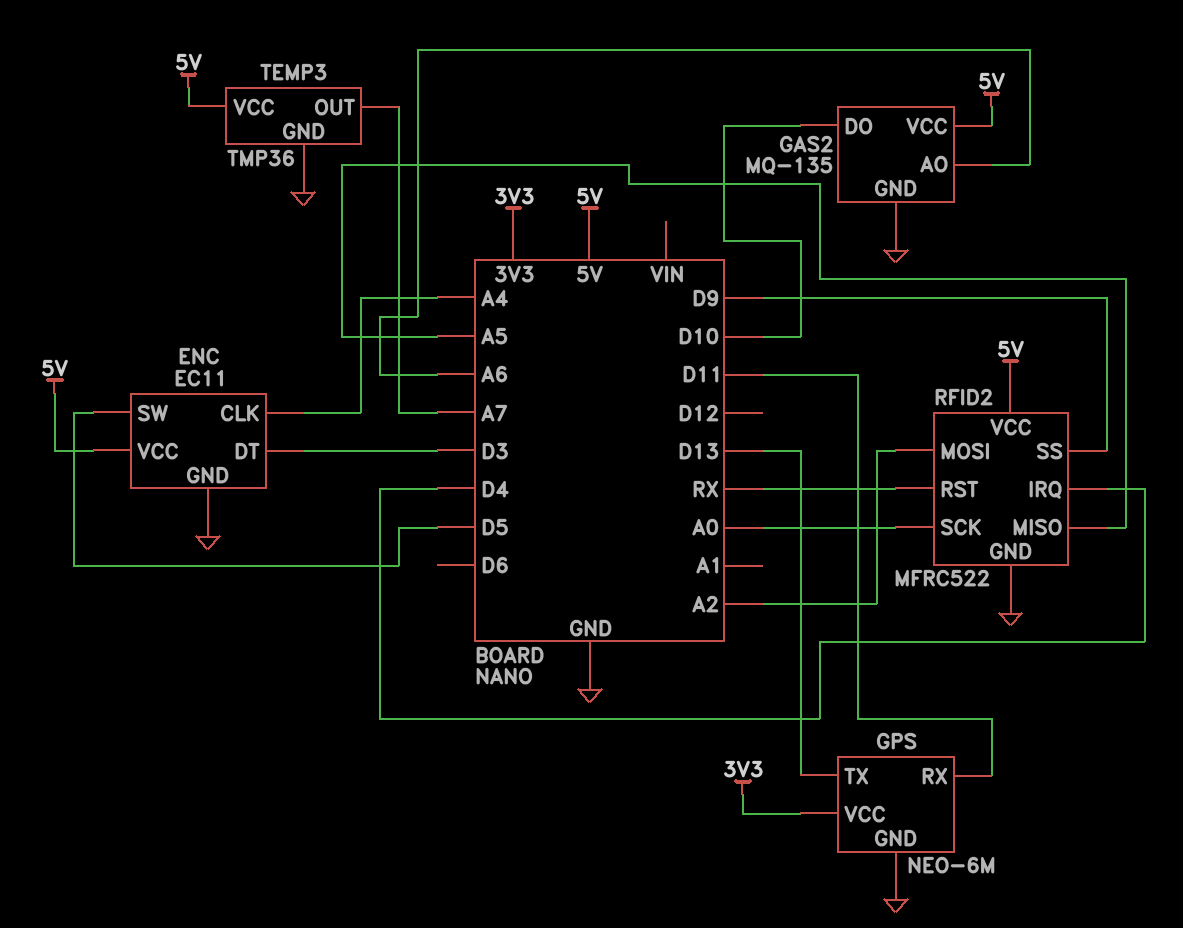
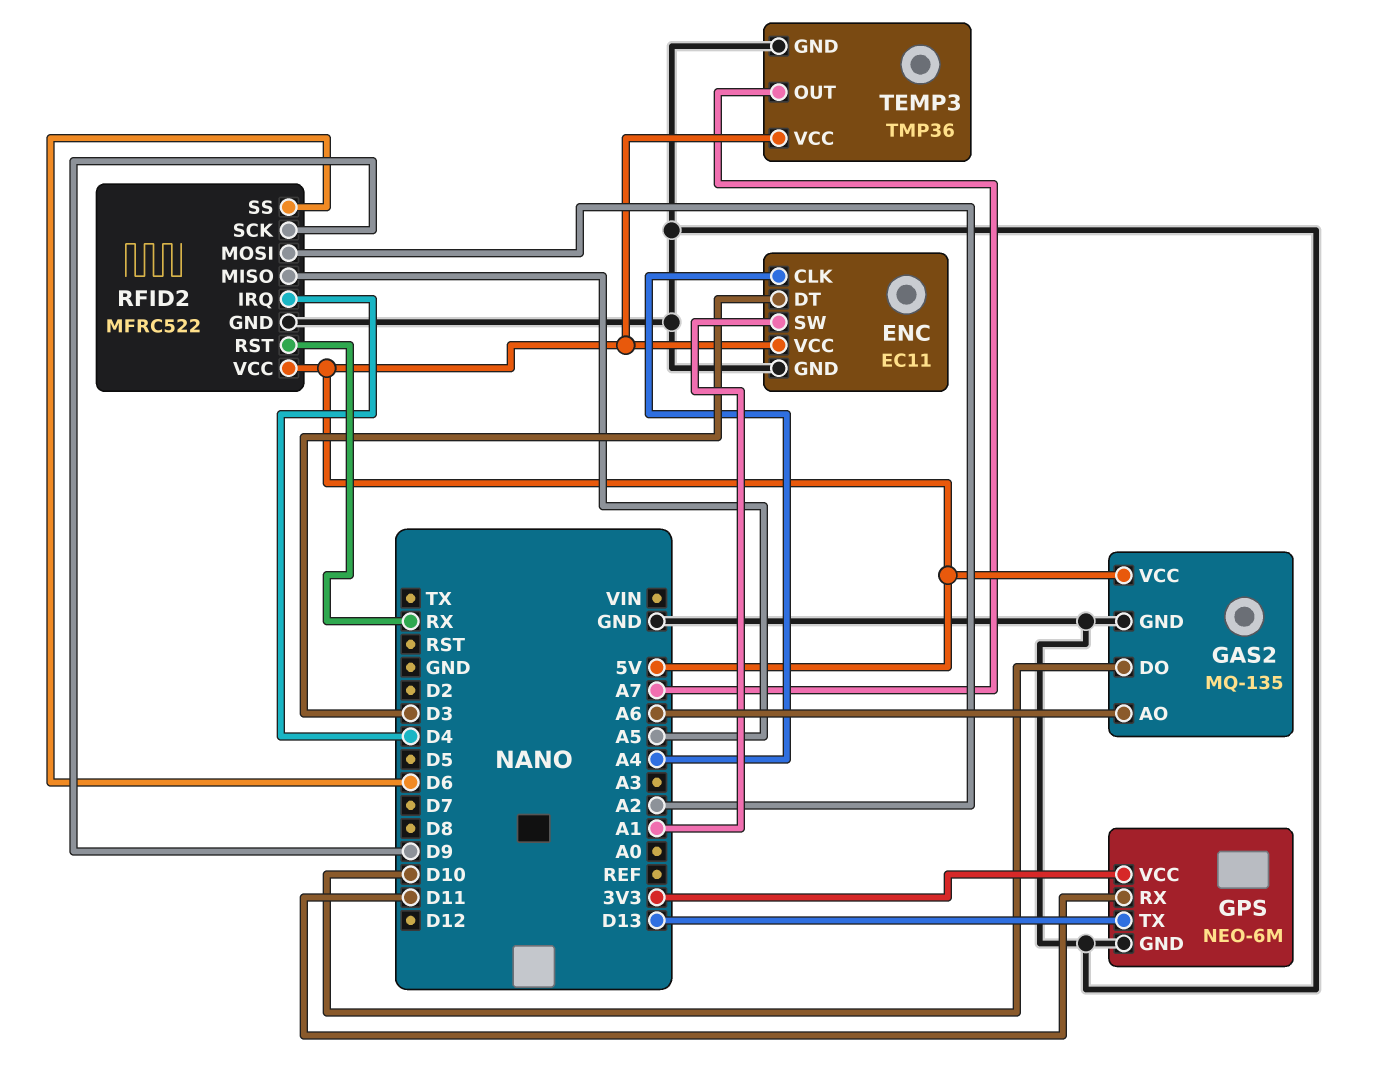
ENC pin SW: D5 -> A1
RFID2 pin SCK: A0 -> D9
RFID2 pin SS: D9 -> D6

